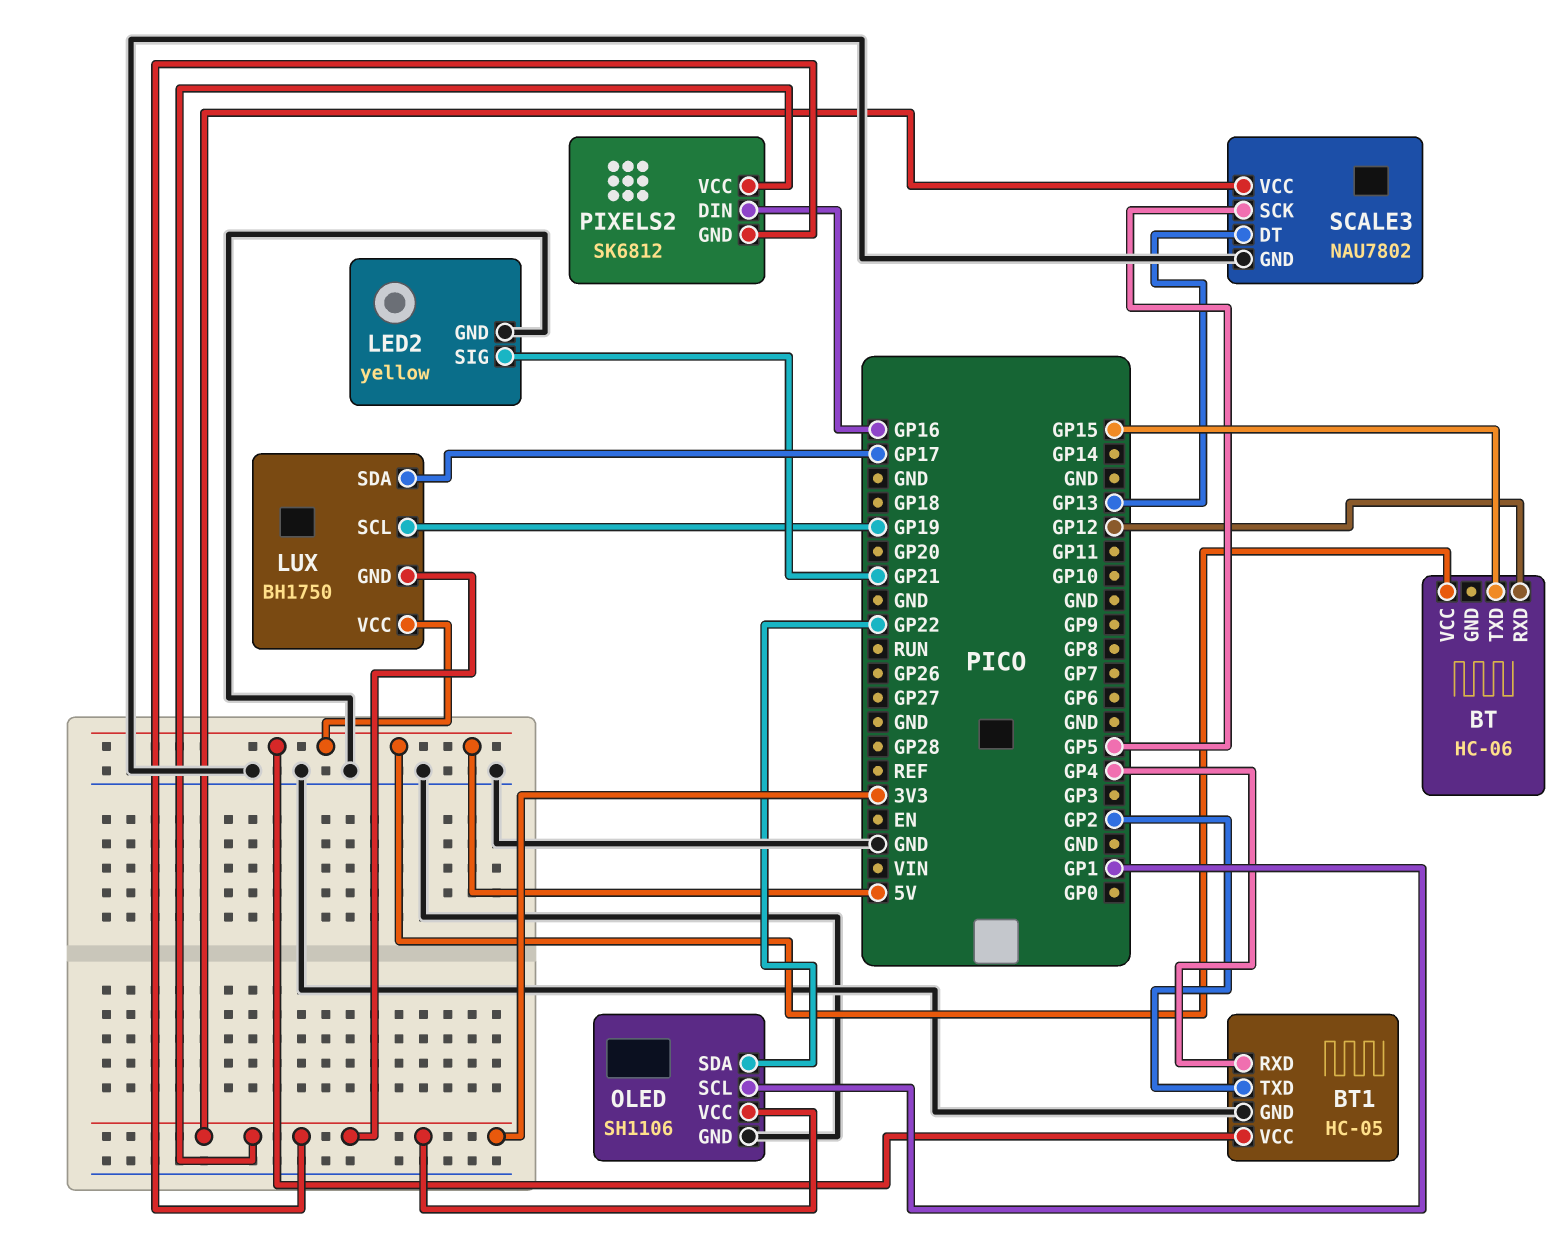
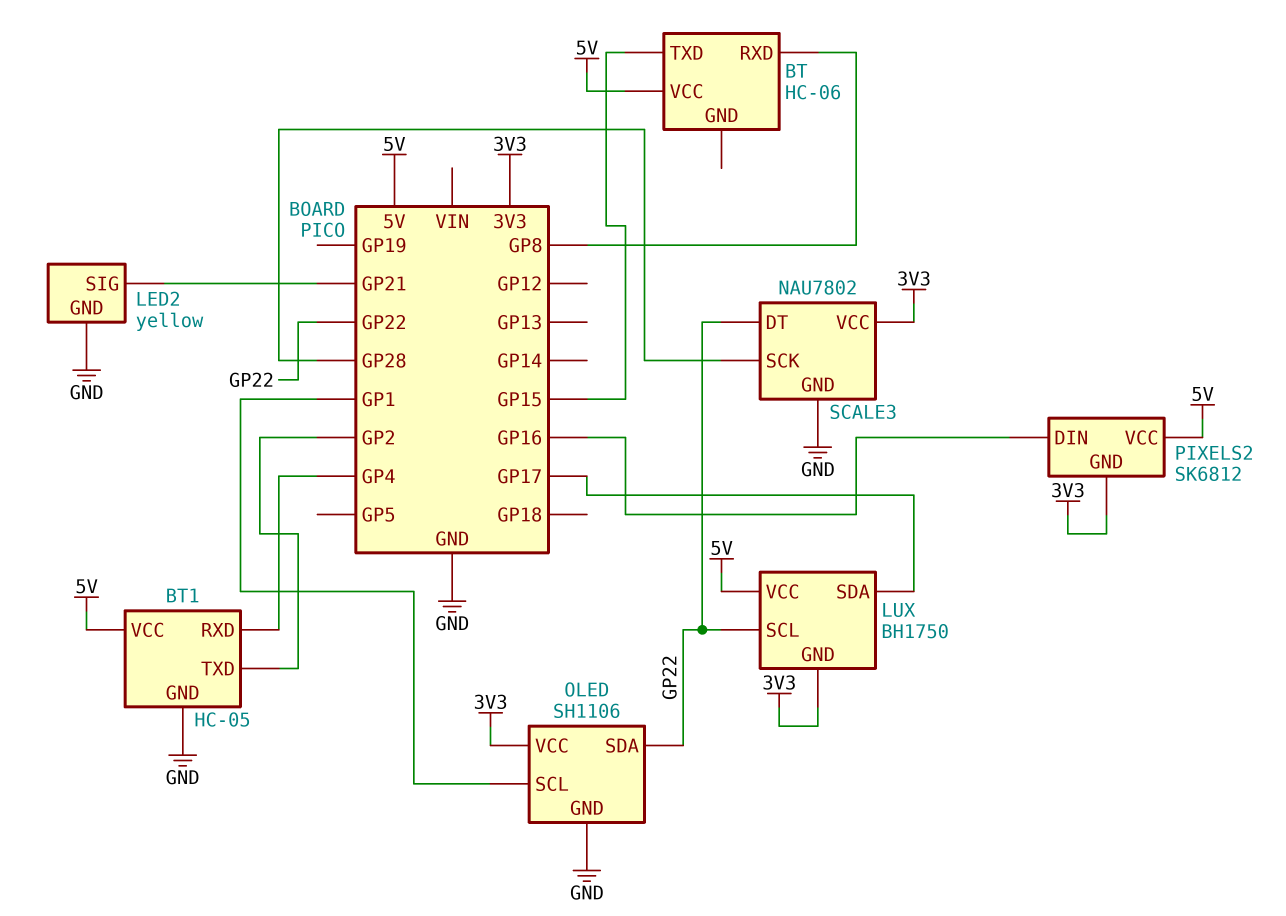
BT pin RXD: GP12 -> GP8
LUX pin SCL: GP19 -> GP22
PIXELS2 pin VCC: 3V3 -> 5V
SCALE3 pin DT: GP13 -> GP22
SCALE3 pin SCK: GP5 -> GP28

